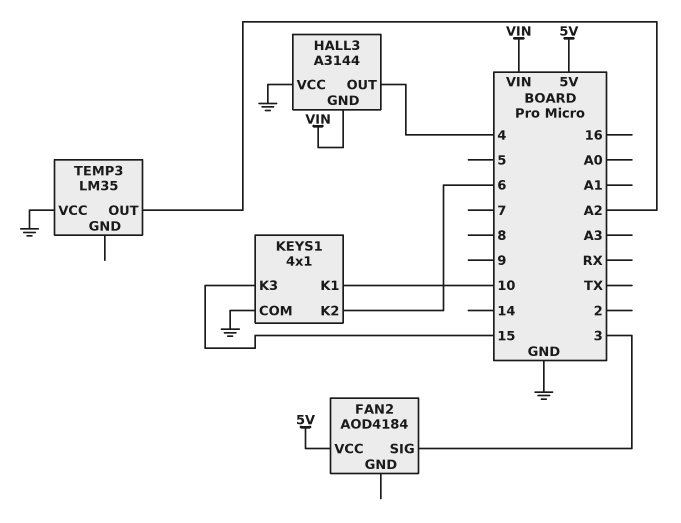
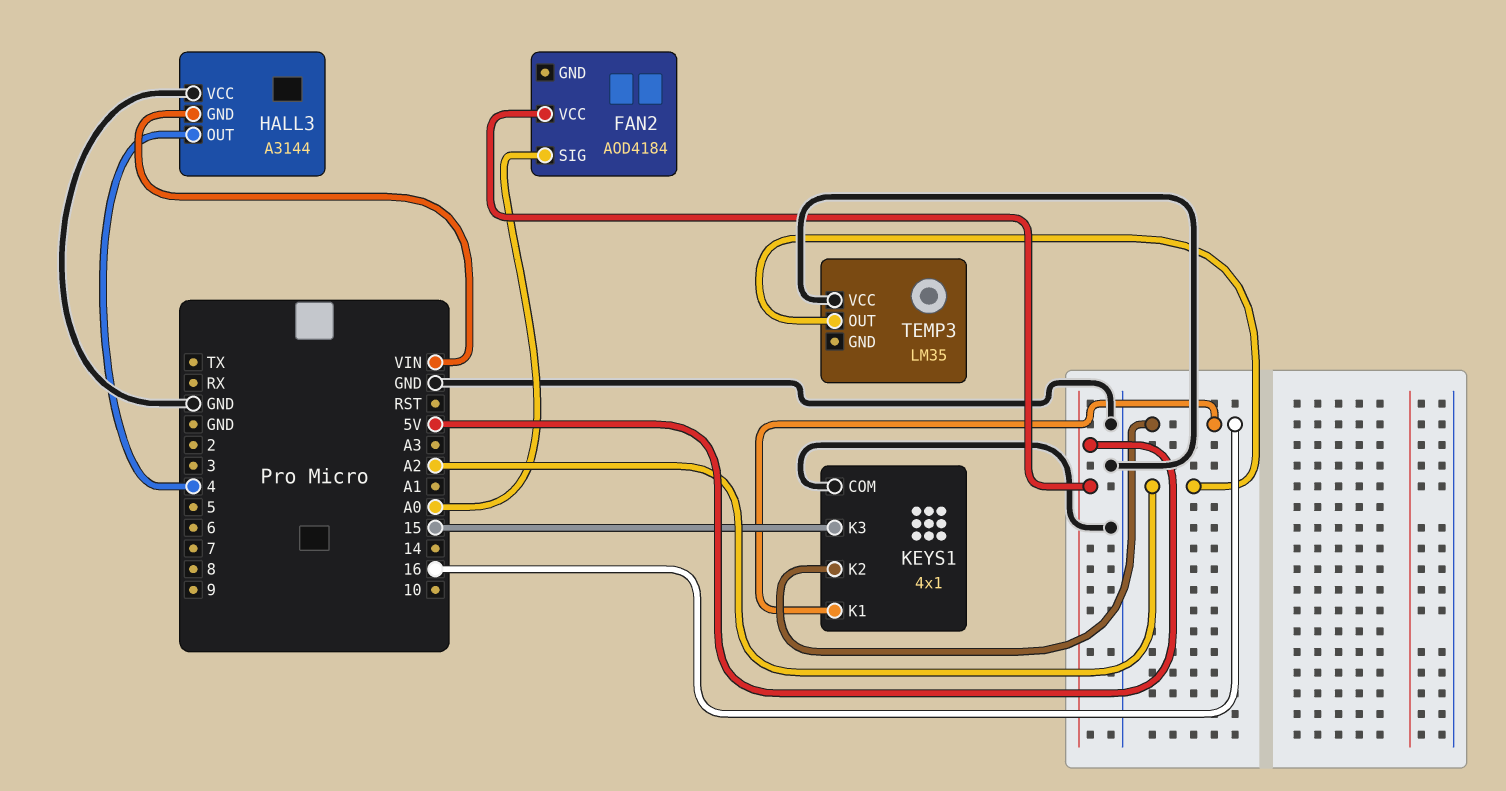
FAN2 pin SIG: 3 -> A0
KEYS1 pin K1: 10 -> 16
KEYS1 pin K2: 6 -> 16

